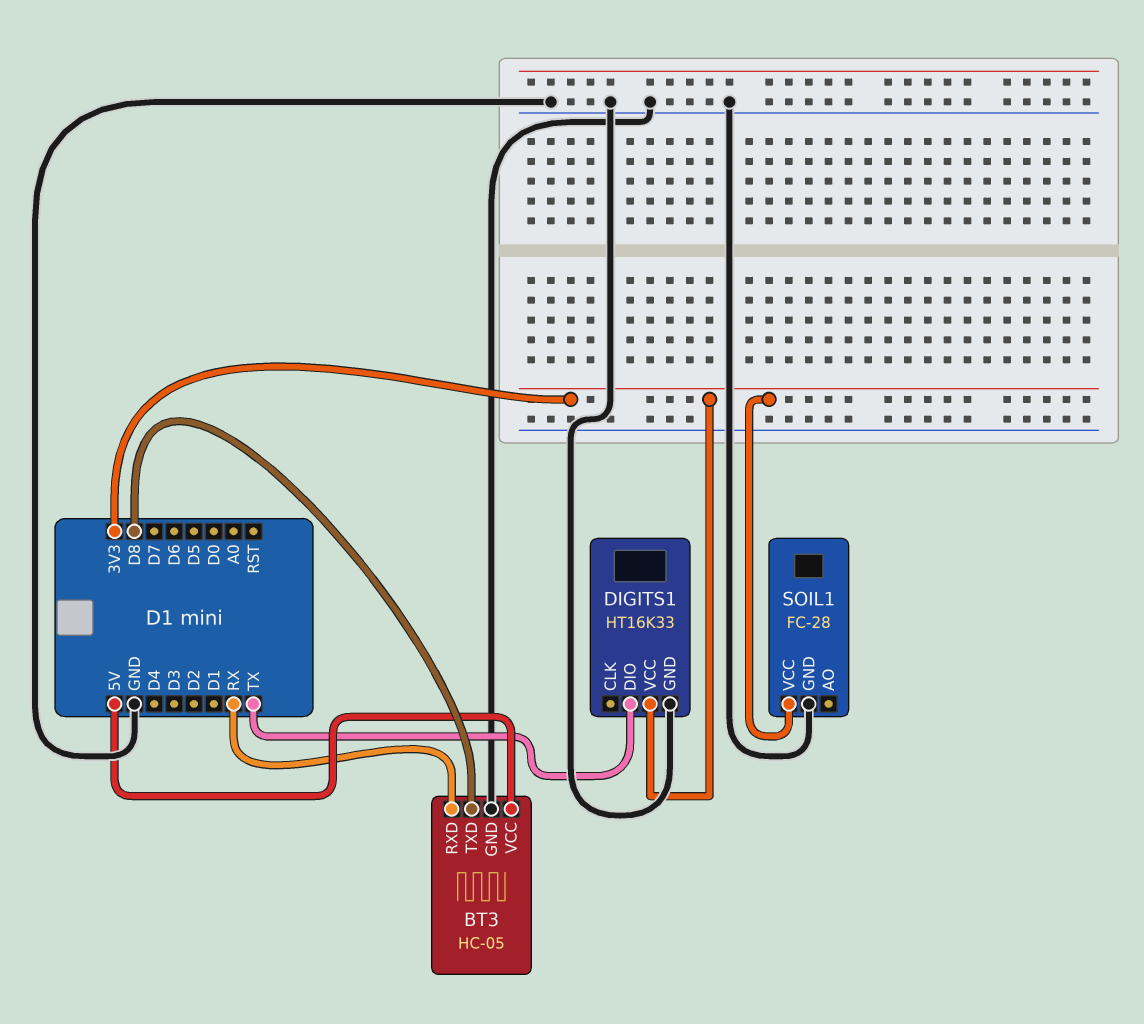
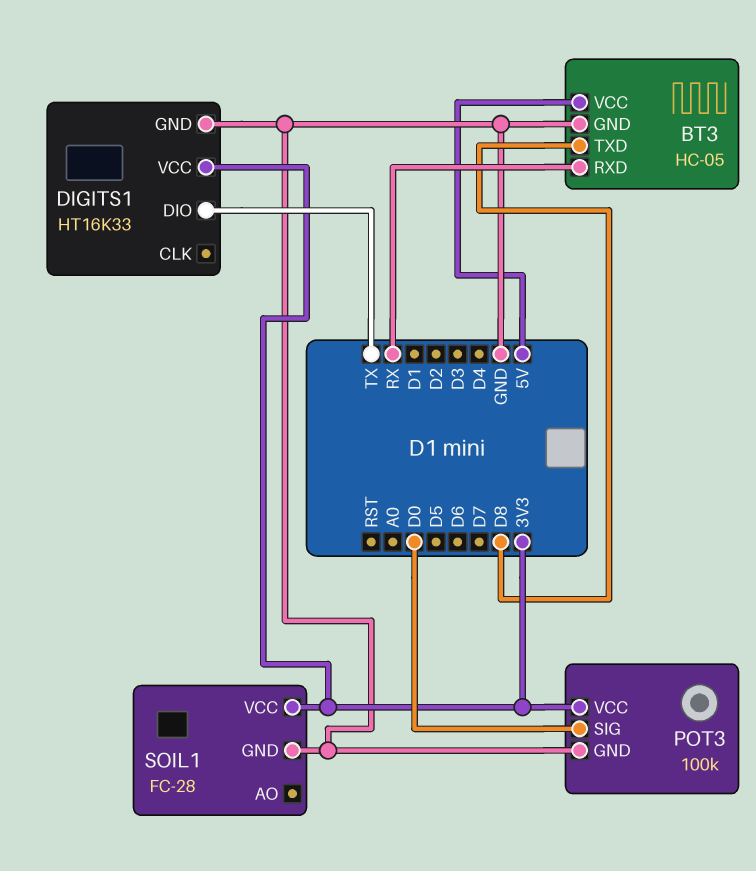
POT3: none -> 100k
POT3 pin GND: none -> GND
POT3 pin SIG: none -> D0
POT3 pin VCC: none -> 3V3

